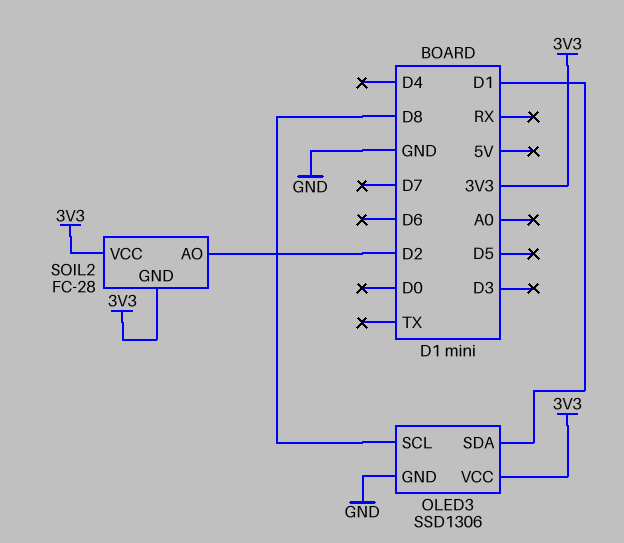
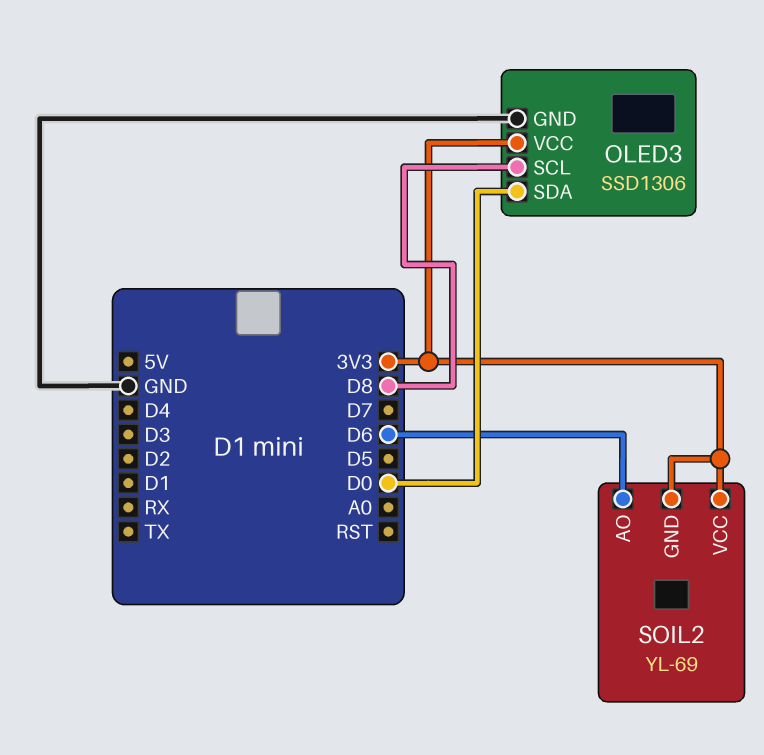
OLED3 pin SDA: D1 -> D0
SOIL2: FC-28 -> YL-69
SOIL2 pin AO: D2 -> D6

